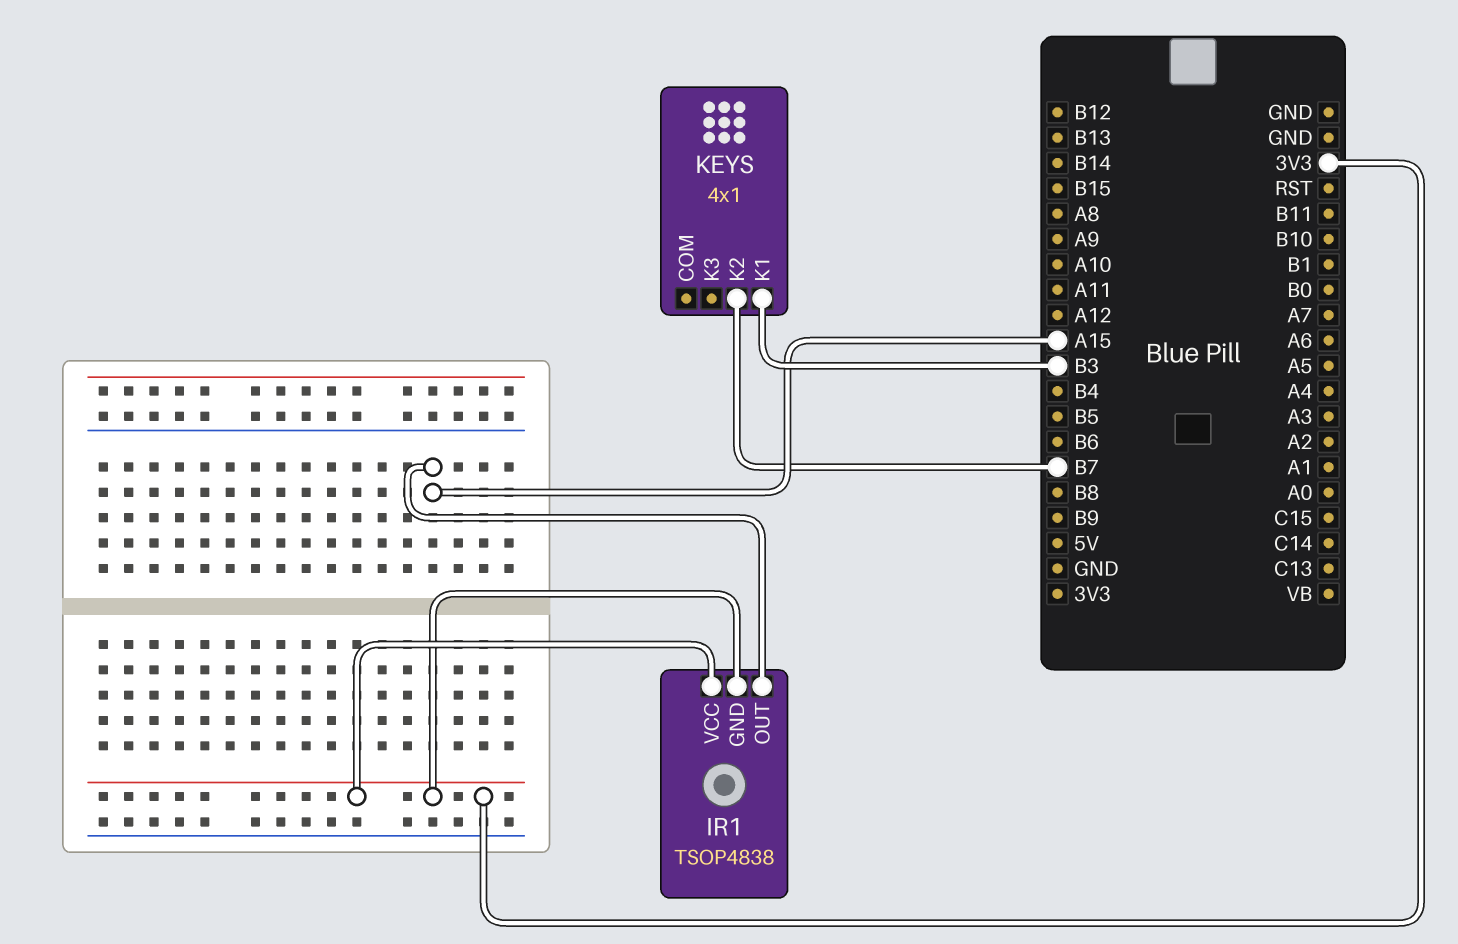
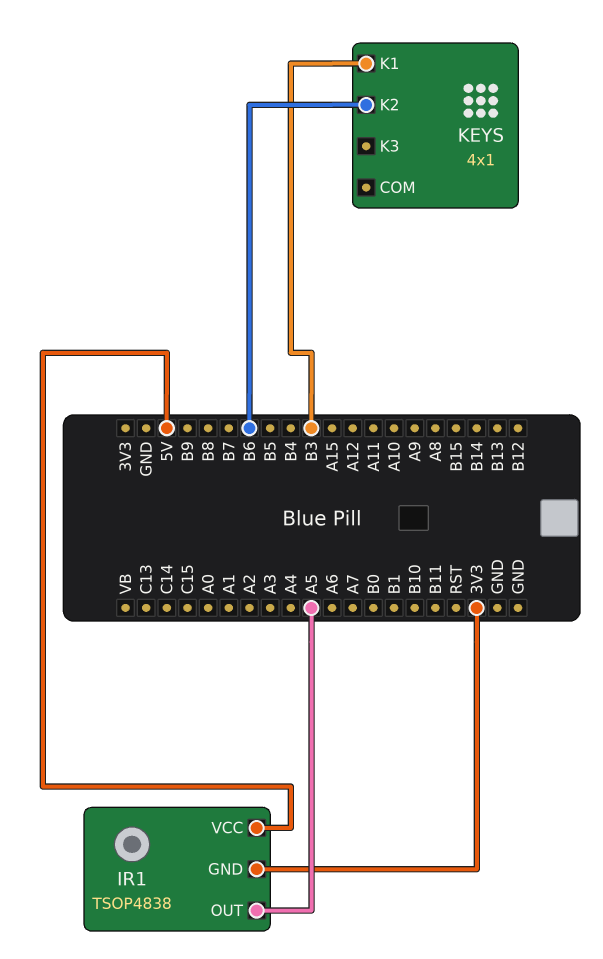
IR1 pin OUT: A15 -> A5
IR1 pin VCC: 3V3 -> 5V
KEYS pin K2: B7 -> B6

